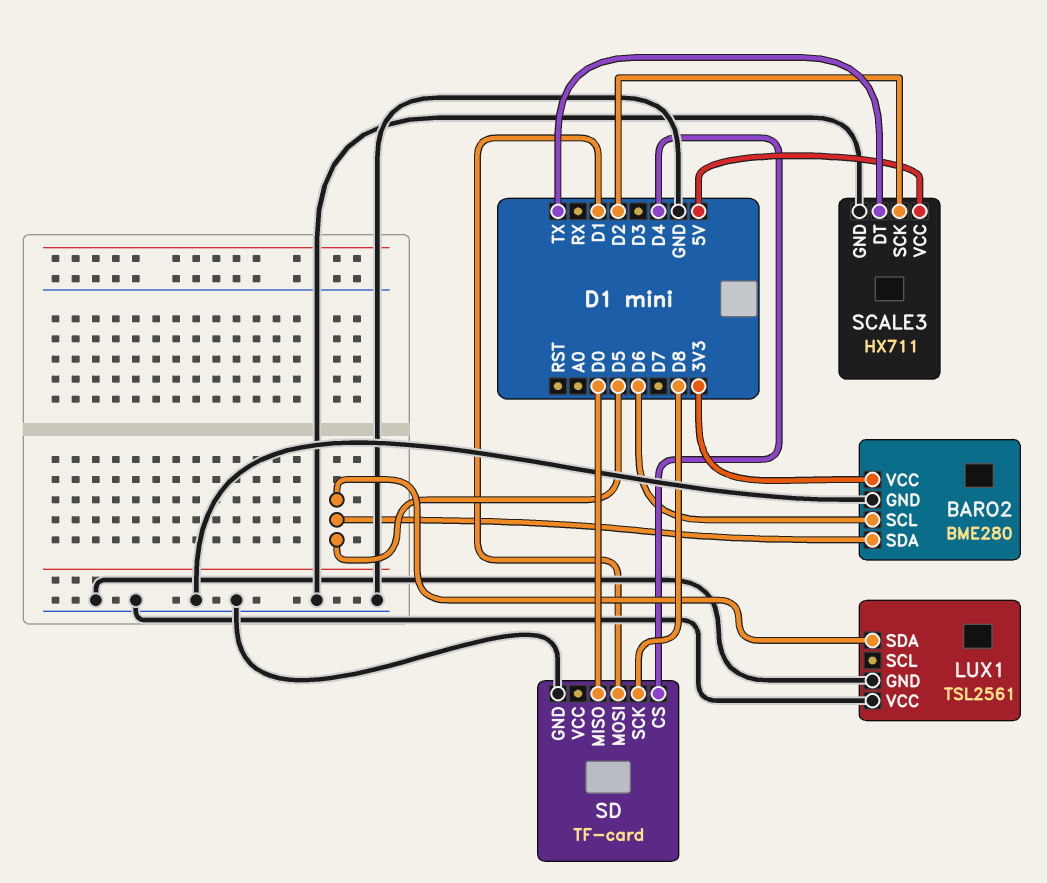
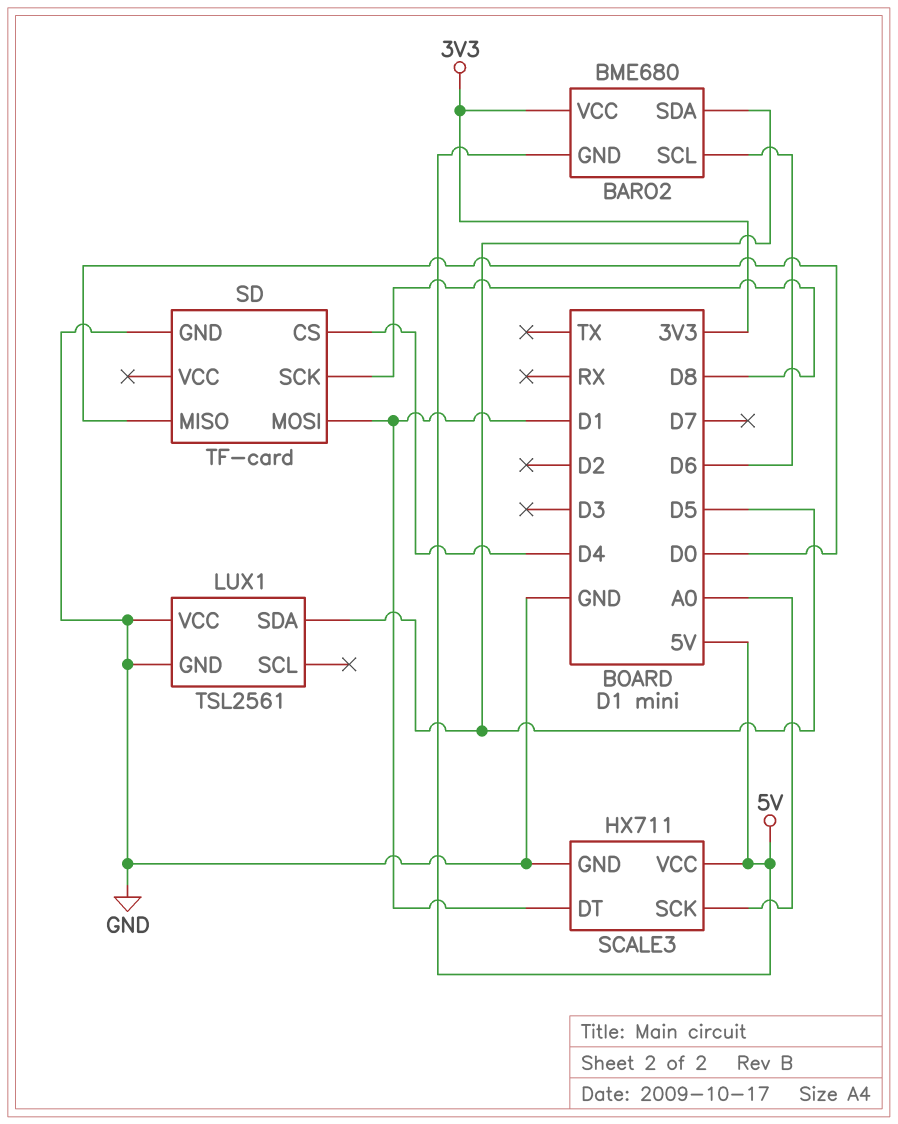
BARO2: BME280 -> BME680
BARO2 pin GND: GND -> 5V
SCALE3 pin DT: TX -> D1
SCALE3 pin SCK: D2 -> A0

